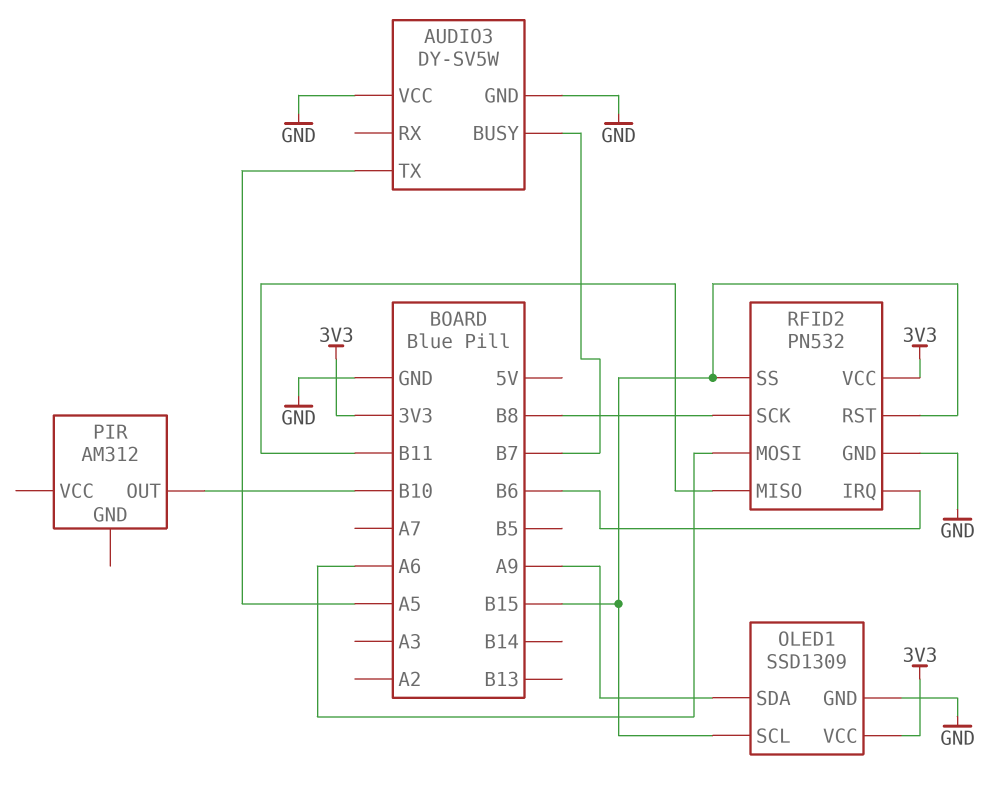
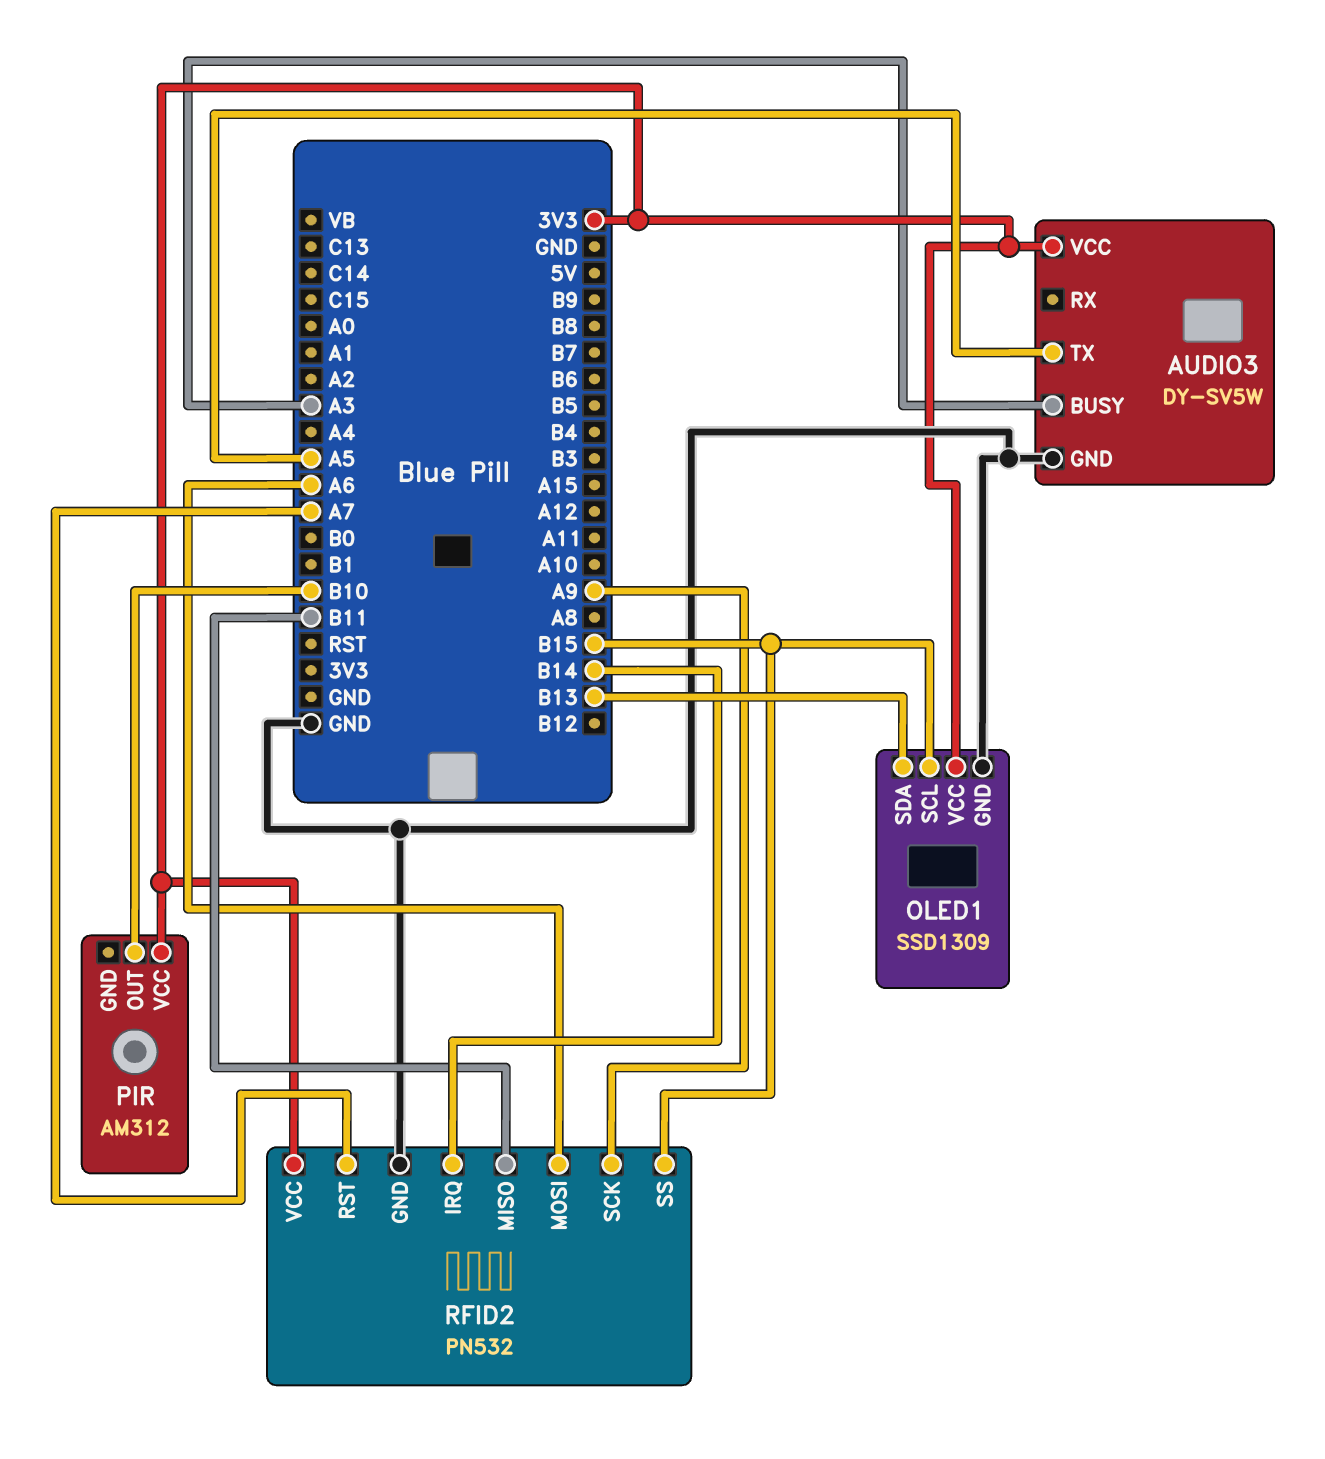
AUDIO3 pin BUSY: B7 -> A3
AUDIO3 pin VCC: GND -> 3V3
OLED1 pin SDA: A9 -> B13
PIR pin VCC: none -> 3V3
RFID2 pin IRQ: B6 -> B14
RFID2 pin RST: B15 -> A7
RFID2 pin SCK: B8 -> A9

